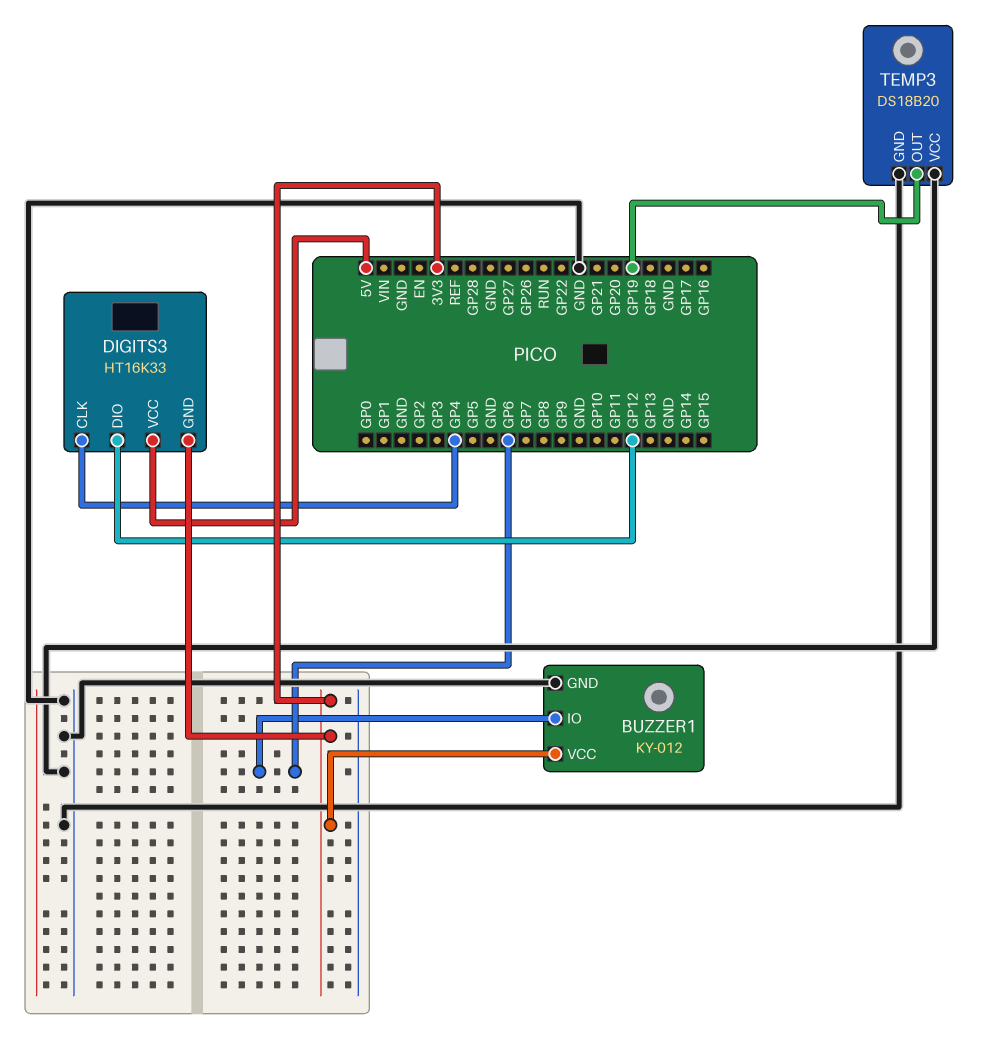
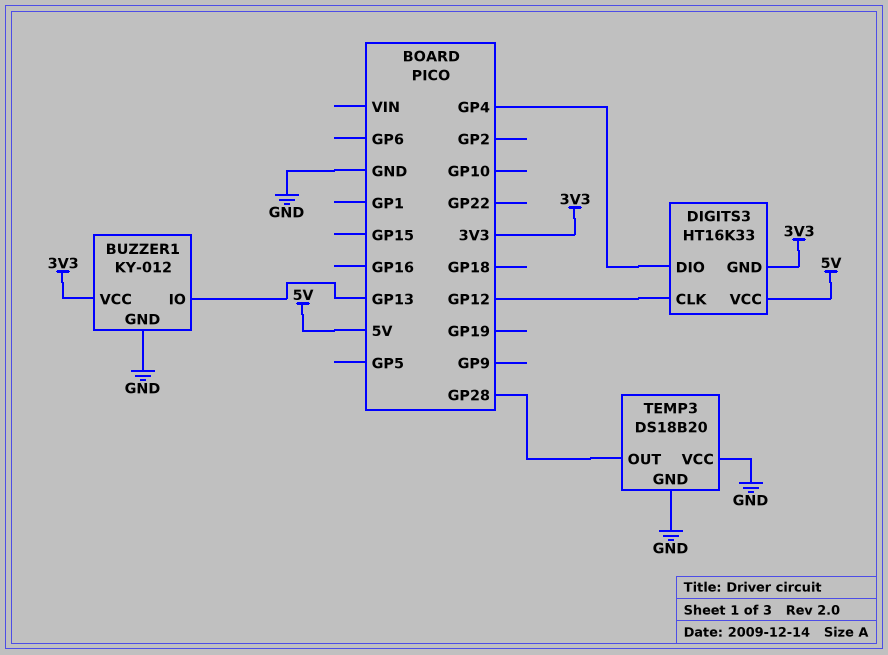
BUZZER1 pin IO: GP6 -> GP13
DIGITS3 pin CLK: GP4 -> GP12
DIGITS3 pin DIO: GP12 -> GP4
TEMP3 pin OUT: GP19 -> GP28

